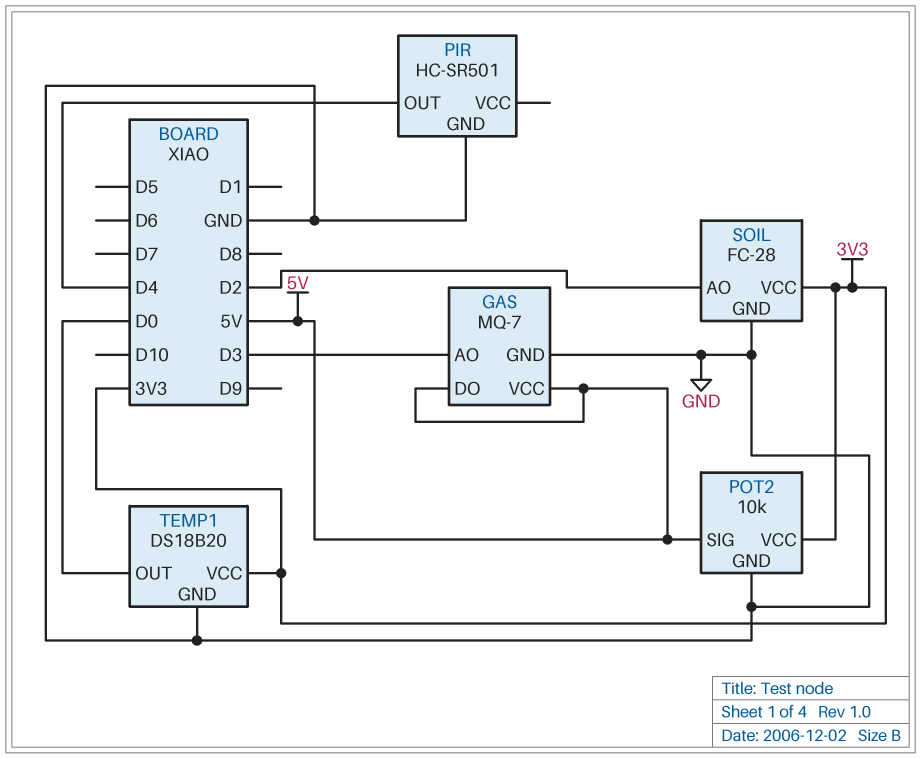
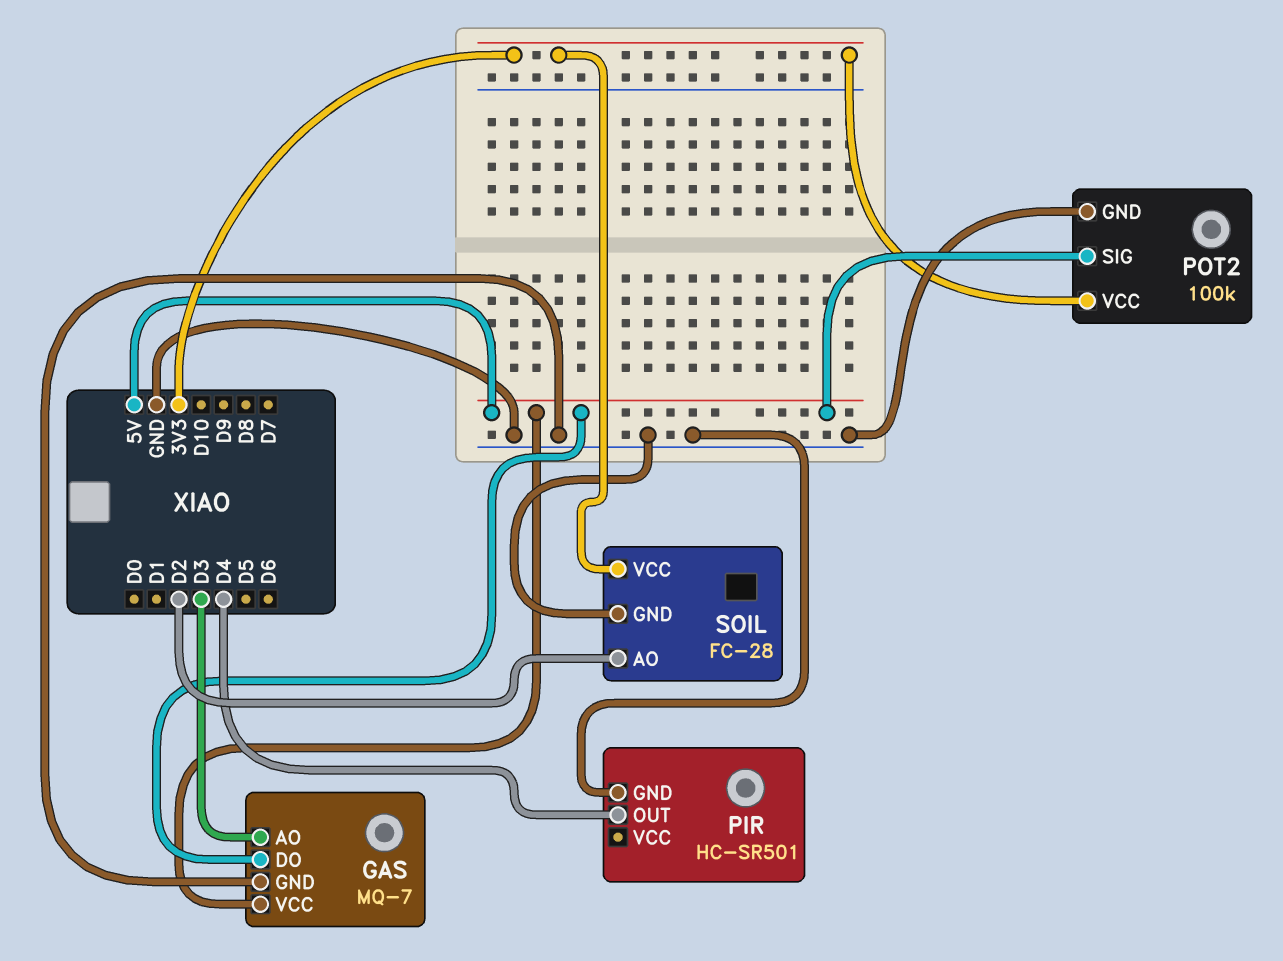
POT2: 10k -> 100k
TEMP1: DS18B20 -> none
TEMP1 pin GND: GND -> none
TEMP1 pin OUT: D0 -> none
TEMP1 pin VCC: 3V3 -> none

